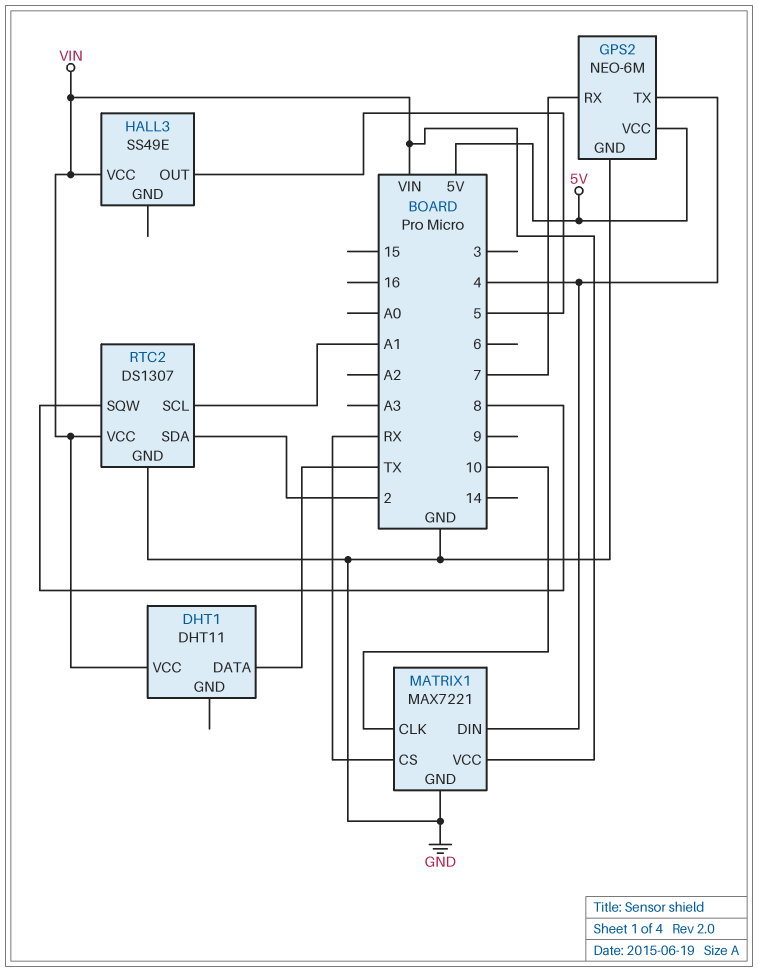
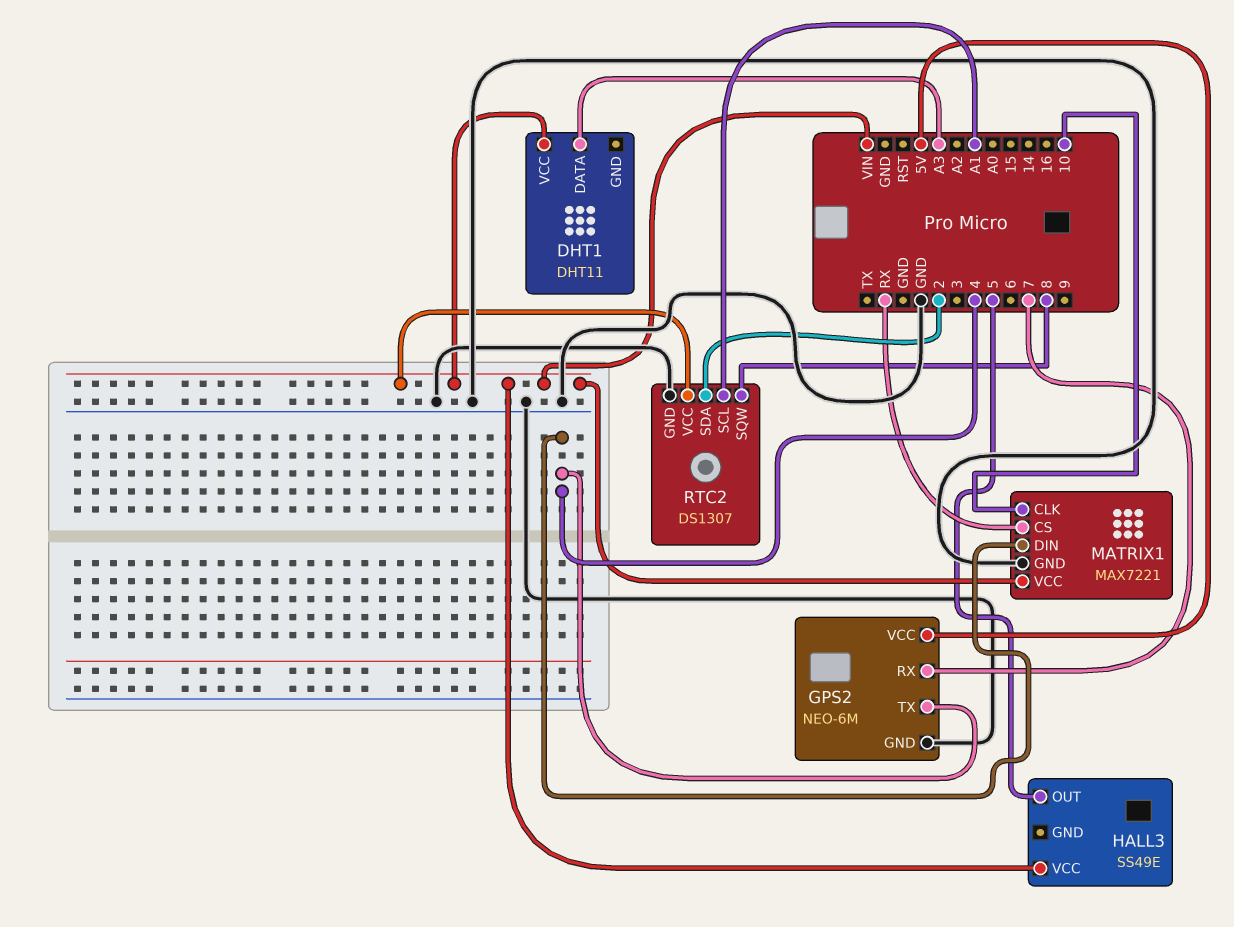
DHT1 pin DATA: TX -> A3

